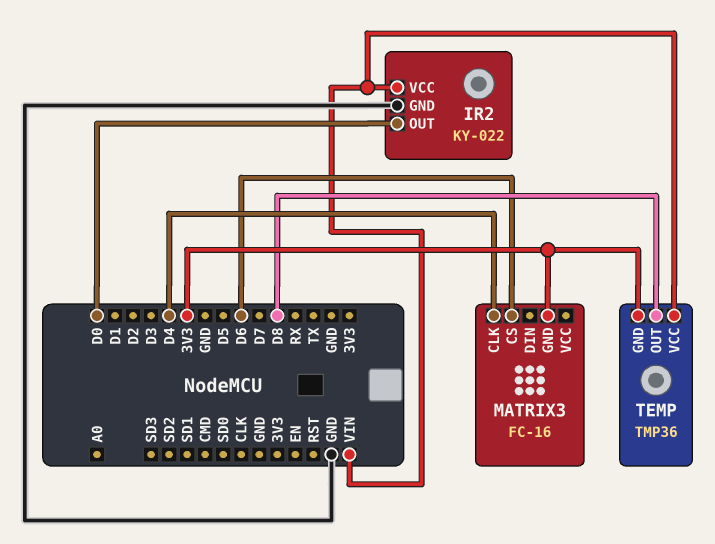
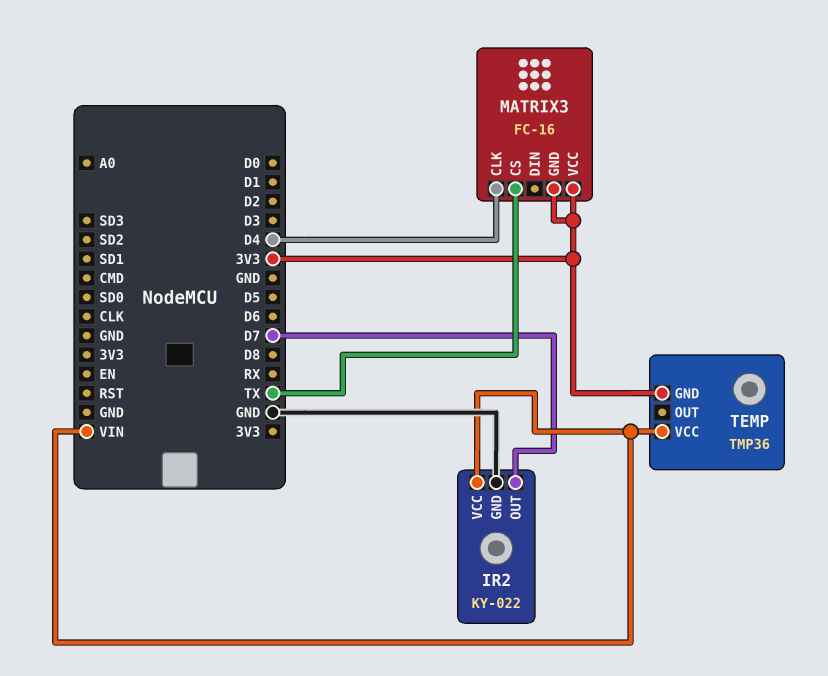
IR2 pin OUT: D0 -> D7
MATRIX3 pin CS: D6 -> TX
MATRIX3 pin VCC: none -> 3V3
TEMP pin OUT: D8 -> none

